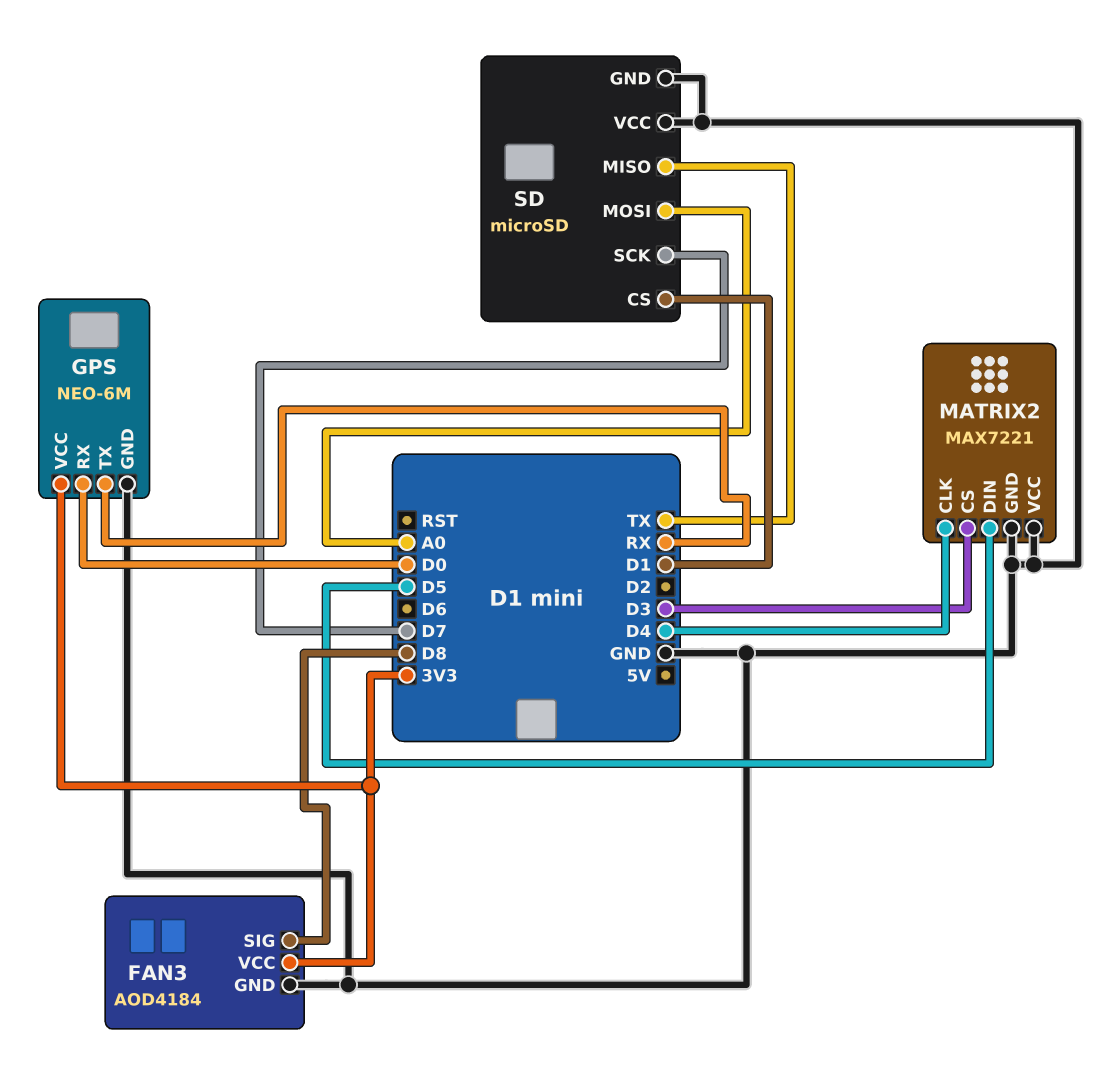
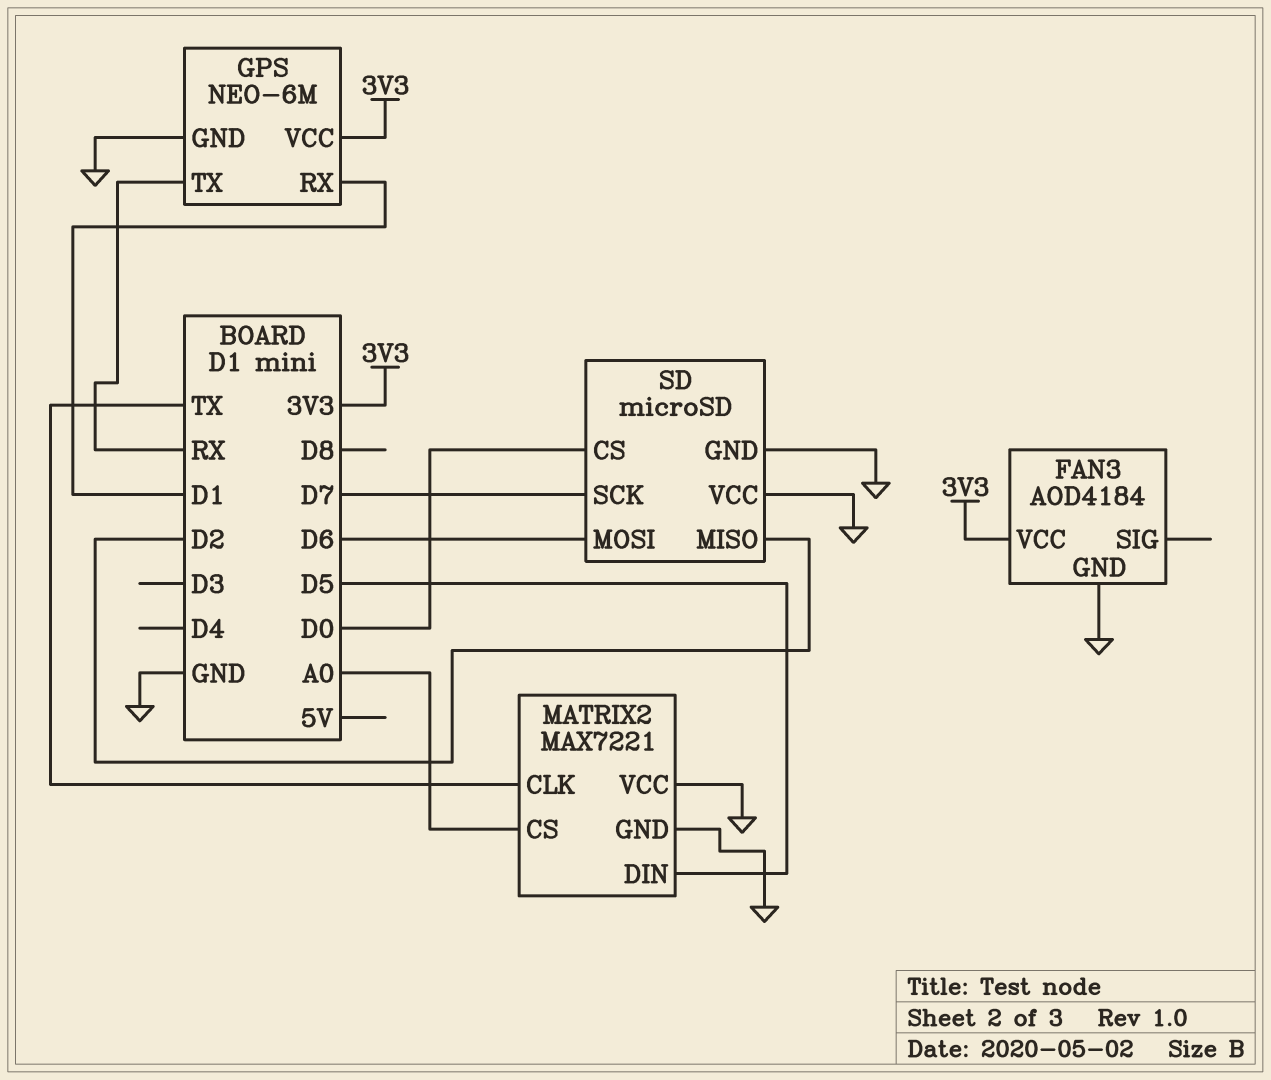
FAN3 pin SIG: D8 -> none
GPS pin RX: D0 -> D1
MATRIX2 pin CLK: D4 -> TX
MATRIX2 pin CS: D3 -> A0
SD pin CS: D1 -> D0
SD pin MISO: TX -> D2
SD pin MOSI: A0 -> D6

